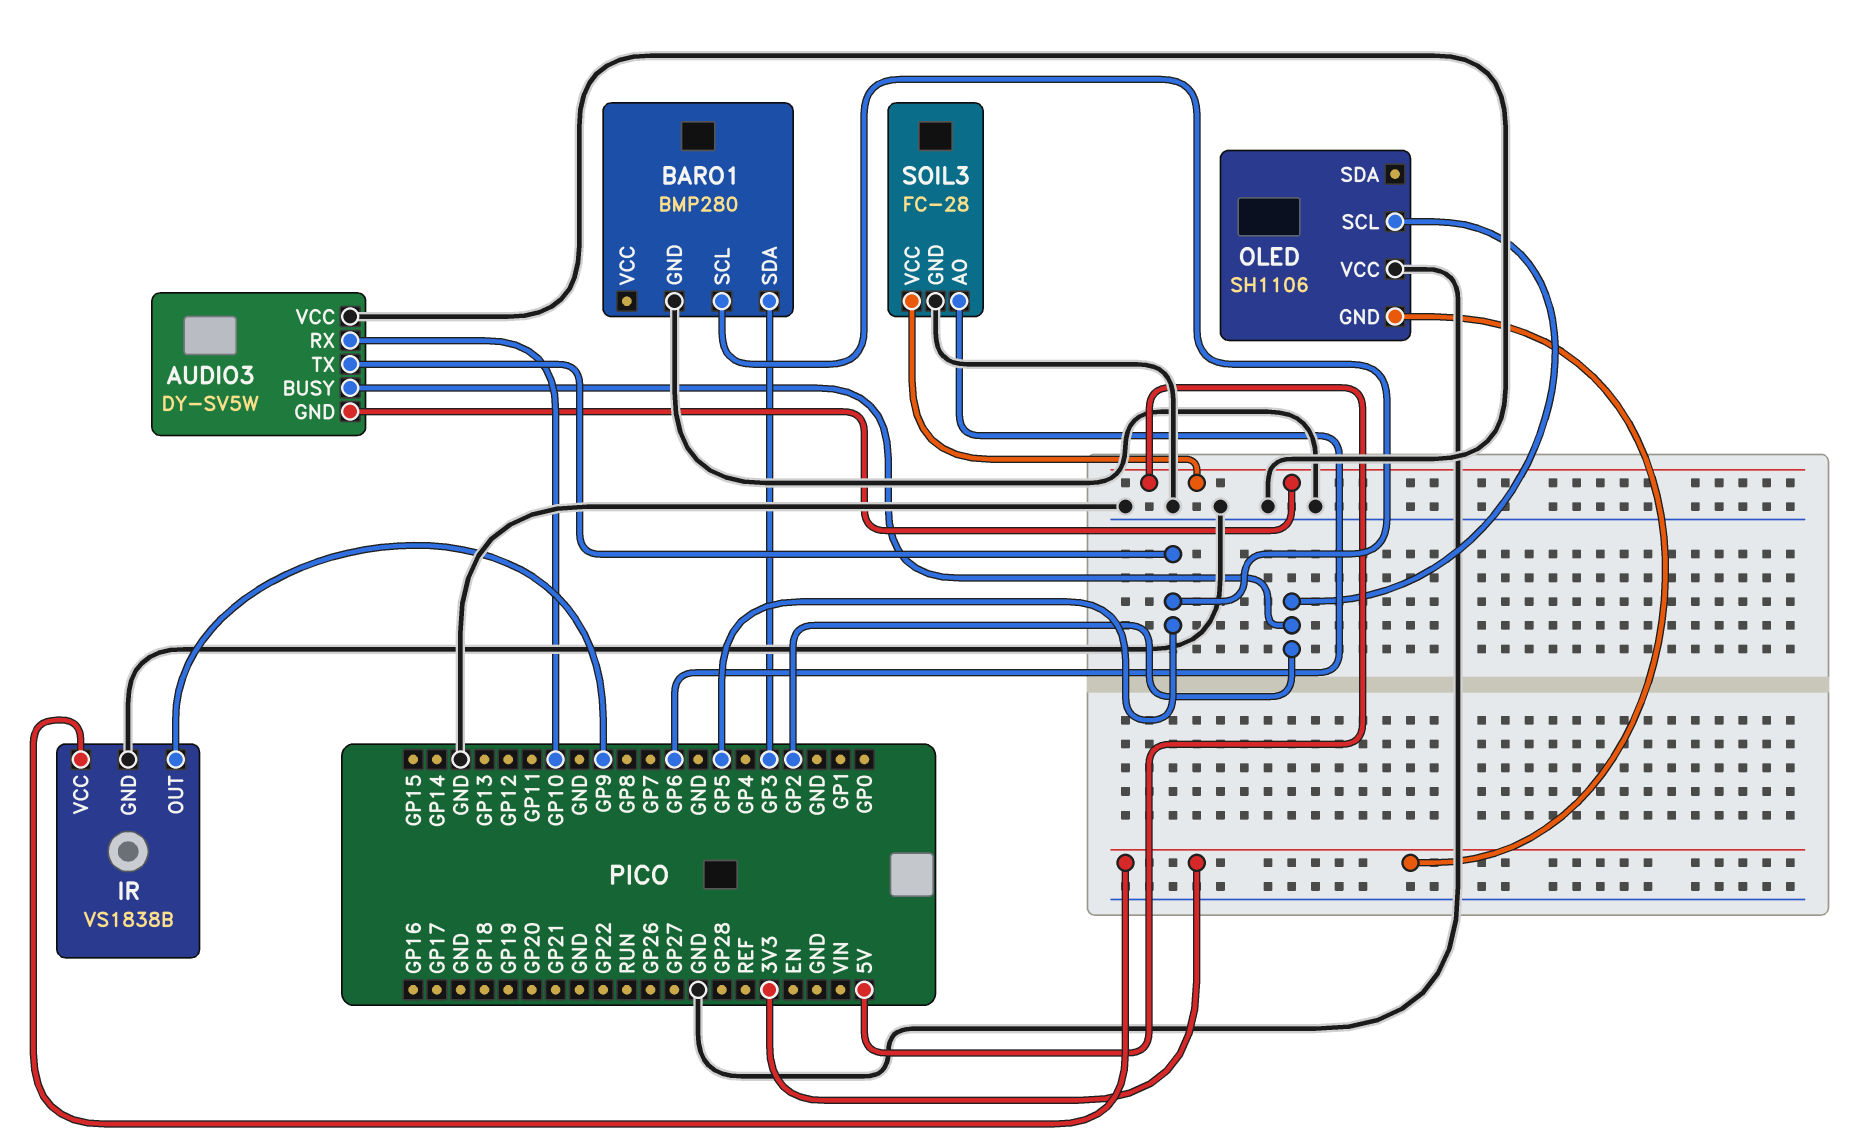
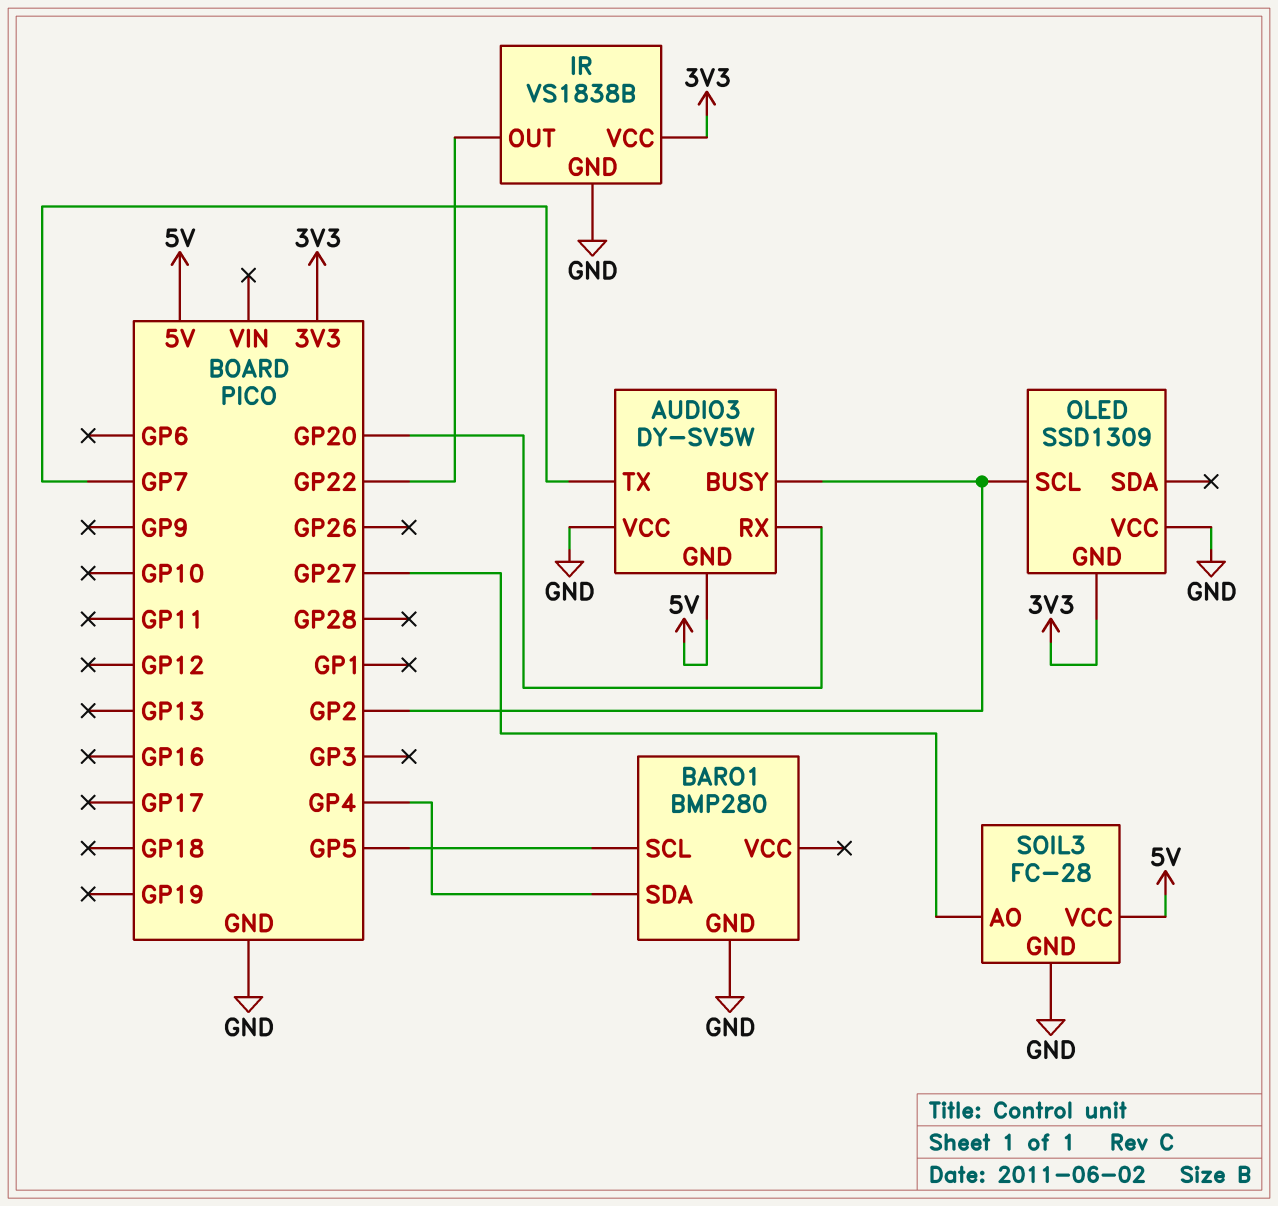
AUDIO3 pin RX: GP10 -> GP20
AUDIO3 pin TX: GP5 -> GP7
BARO1 pin SDA: GP3 -> GP4
IR pin OUT: GP9 -> GP22
OLED: SH1106 -> SSD1309
SOIL3 pin AO: GP6 -> GP27

